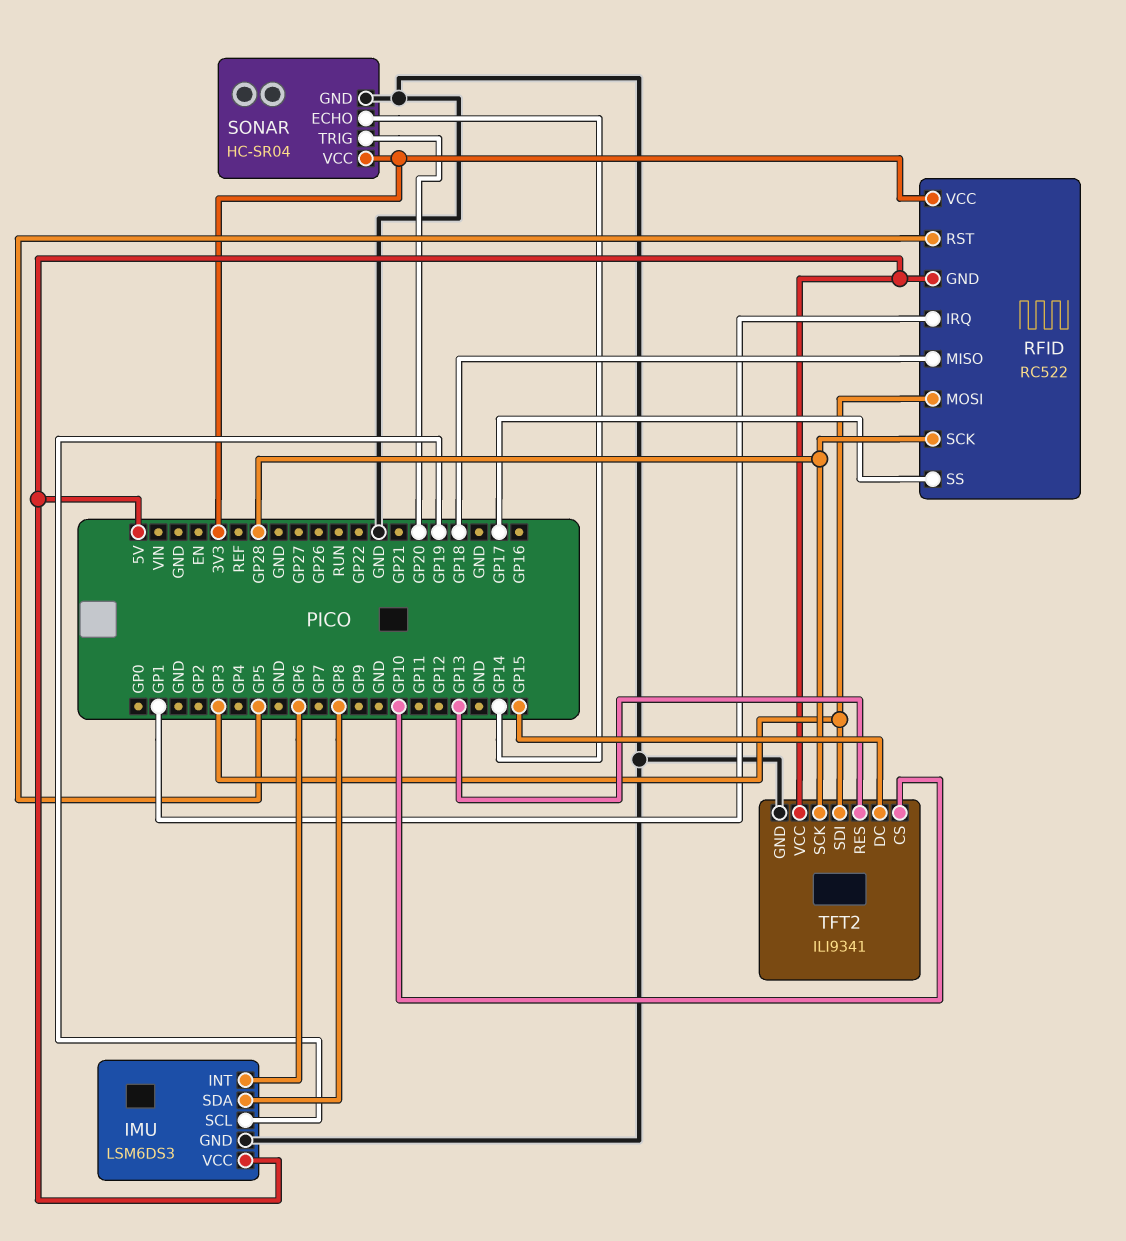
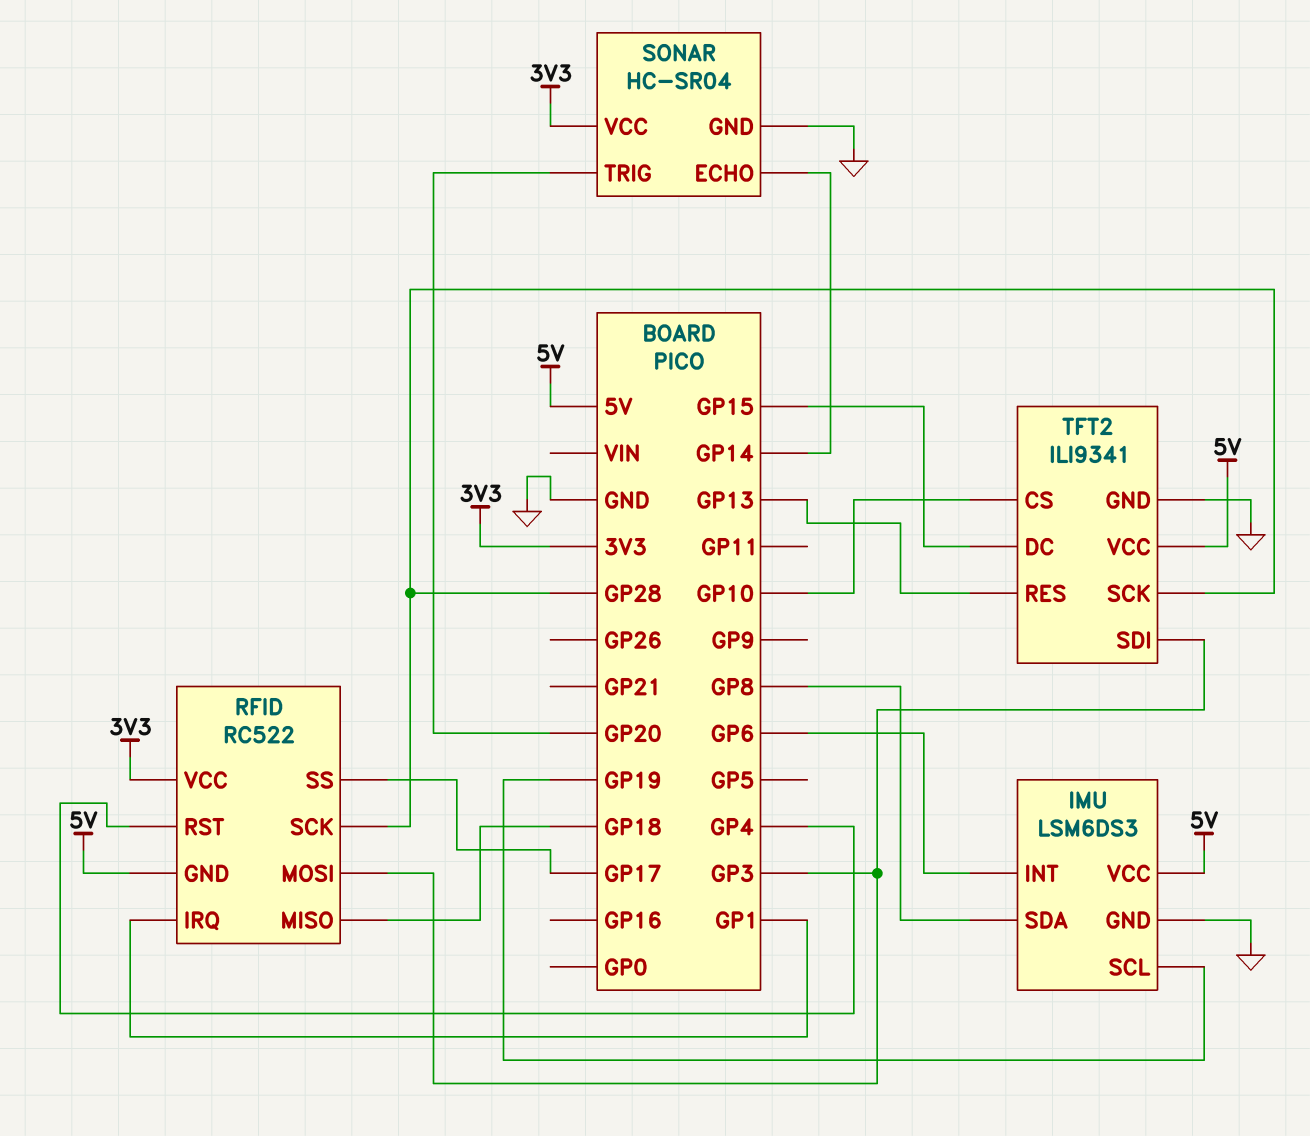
RFID pin RST: GP5 -> GP4

